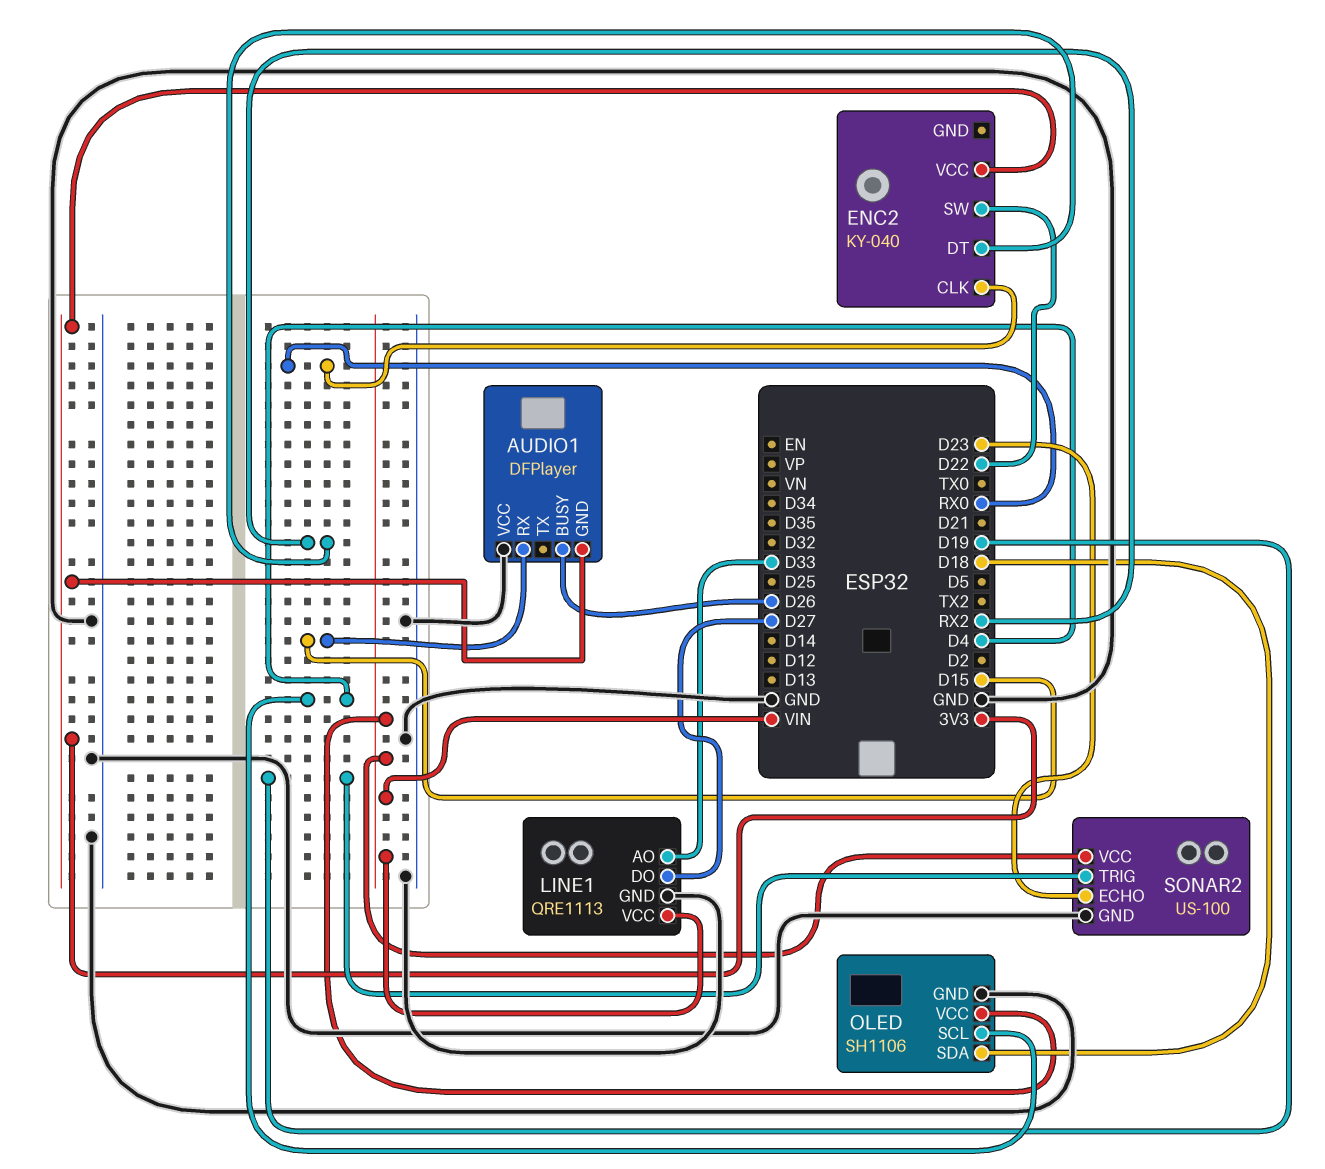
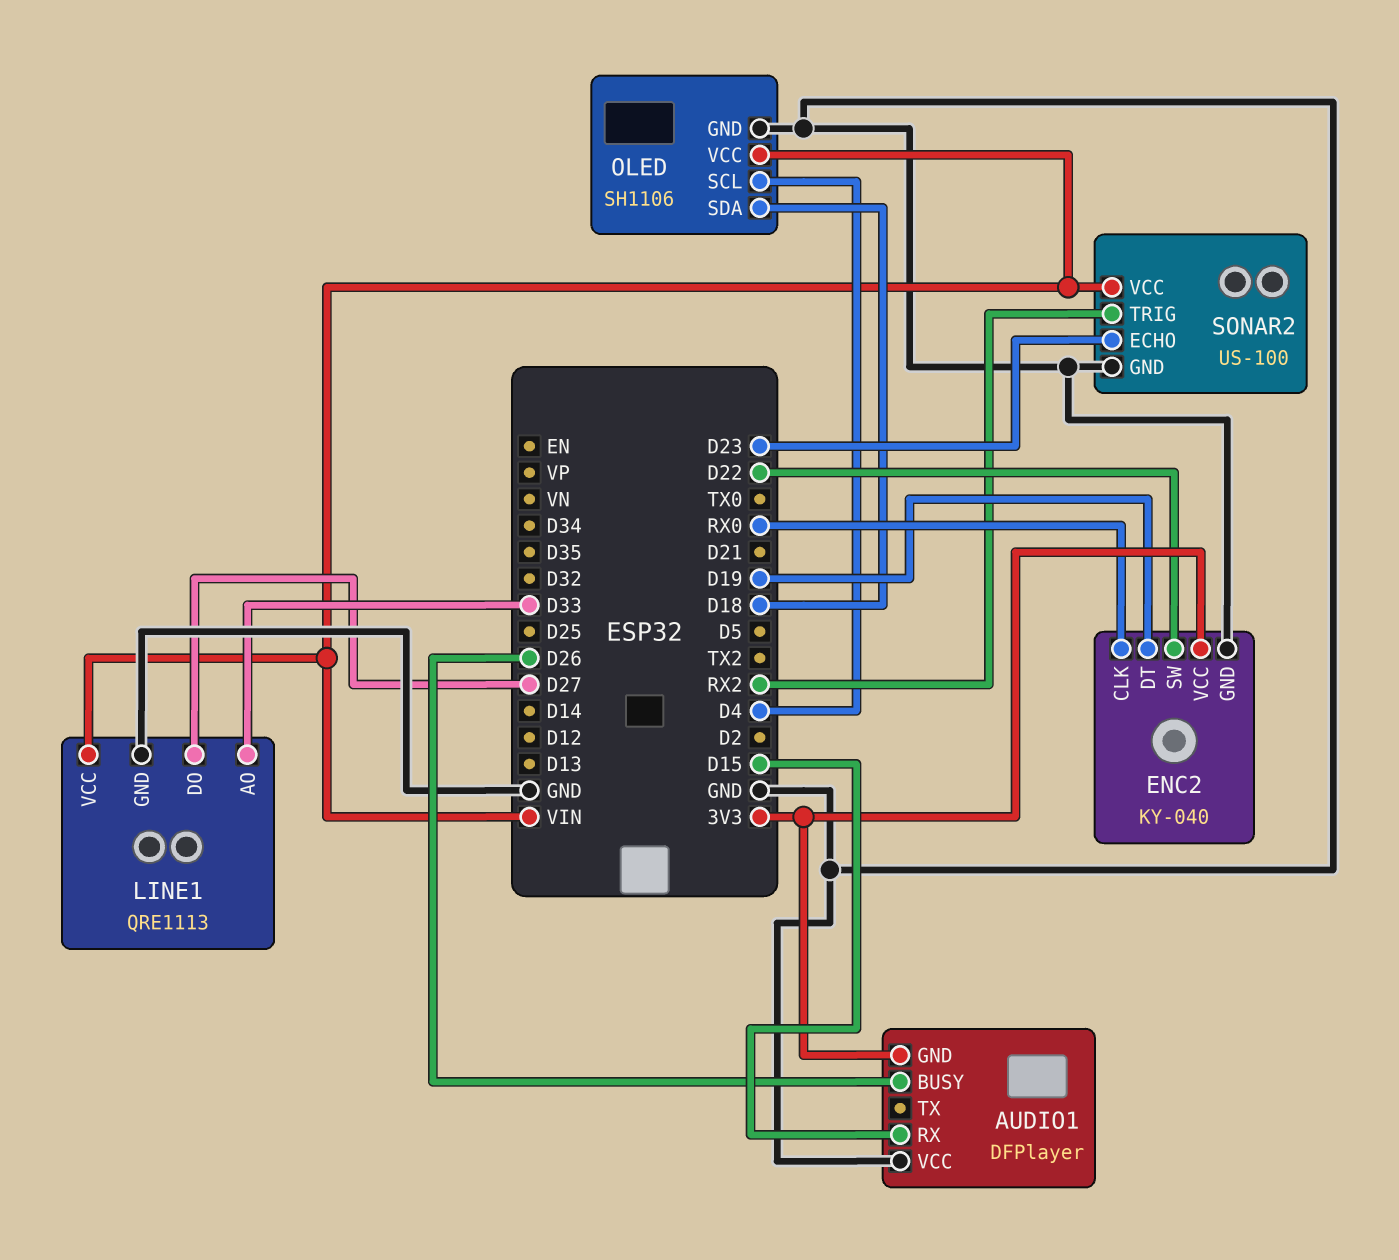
ENC2 pin DT: RX2 -> D19
ENC2 pin GND: none -> GND
SONAR2 pin TRIG: D19 -> RX2

